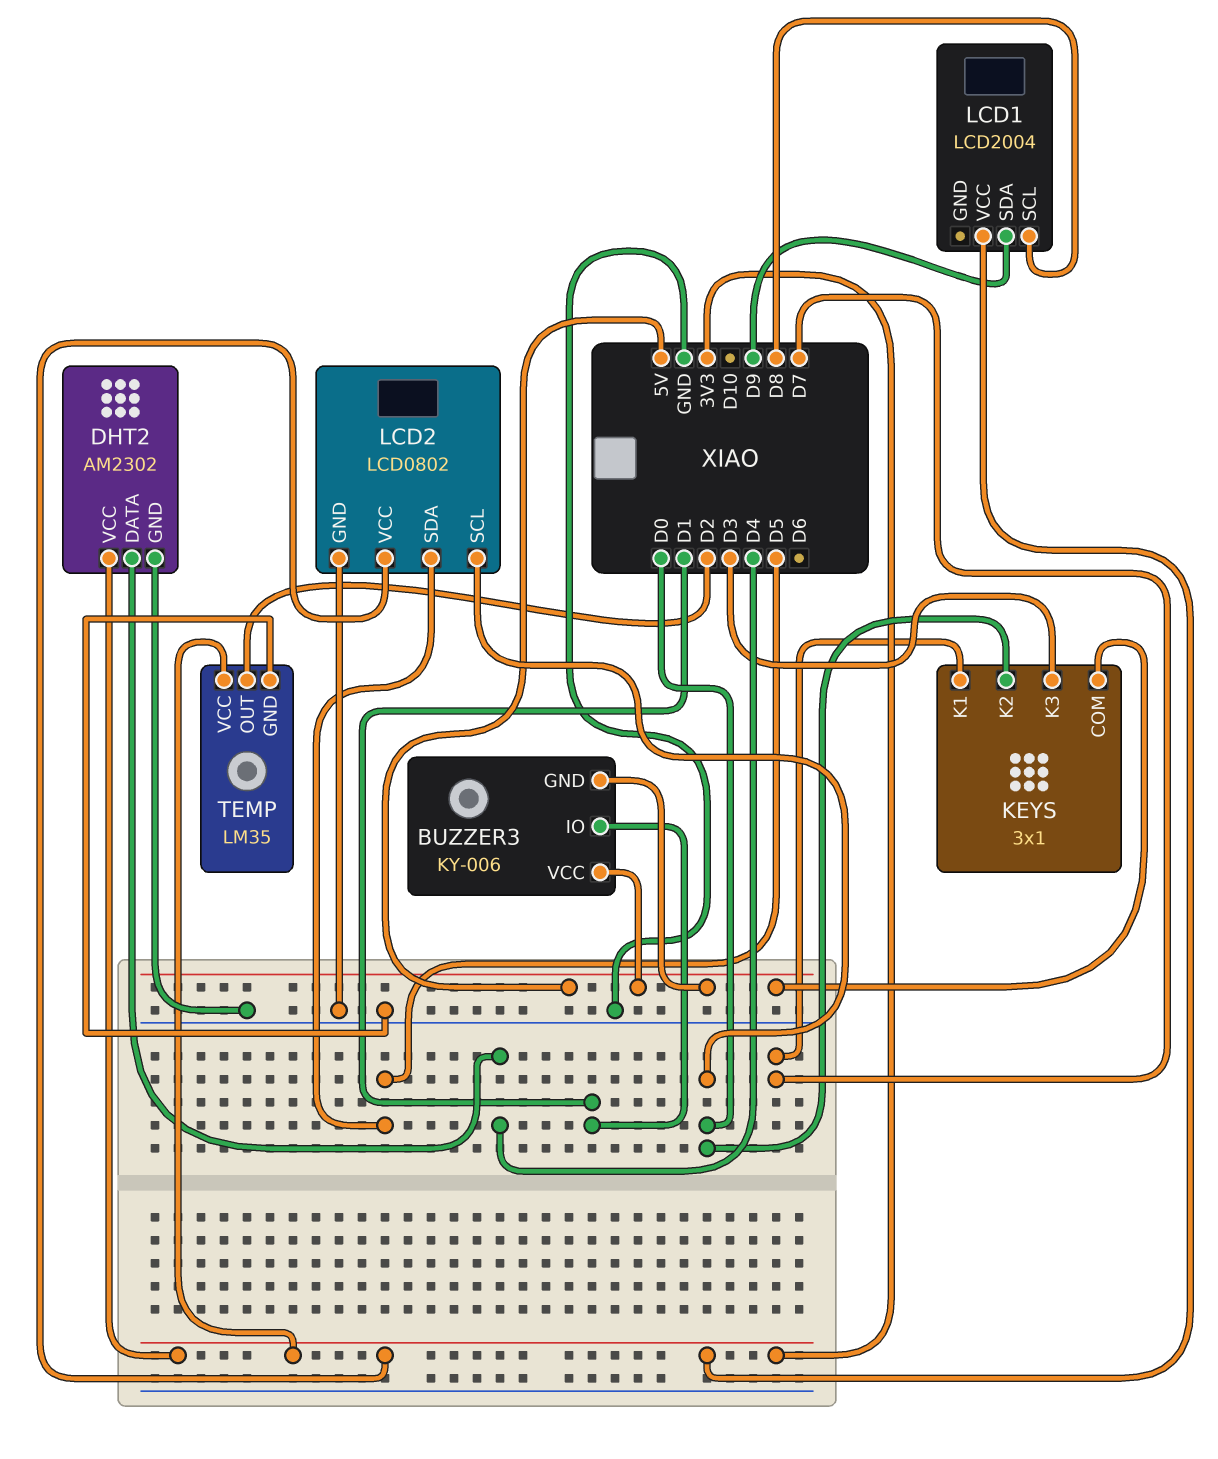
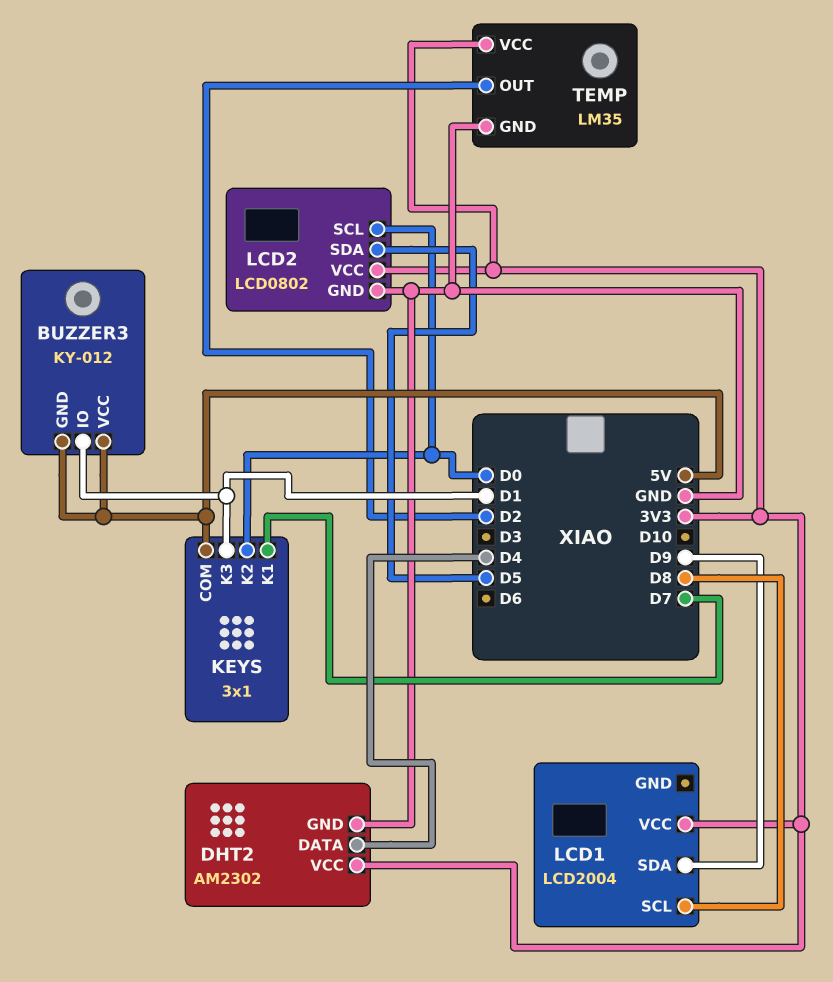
BUZZER3: KY-006 -> KY-012
KEYS pin K3: D3 -> D1

